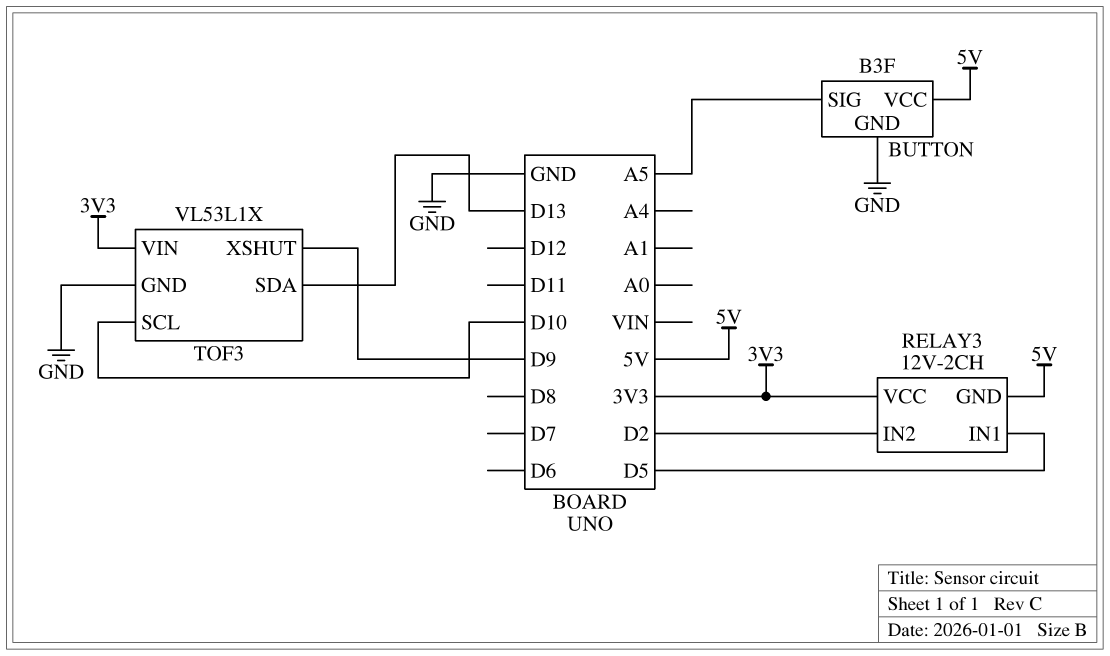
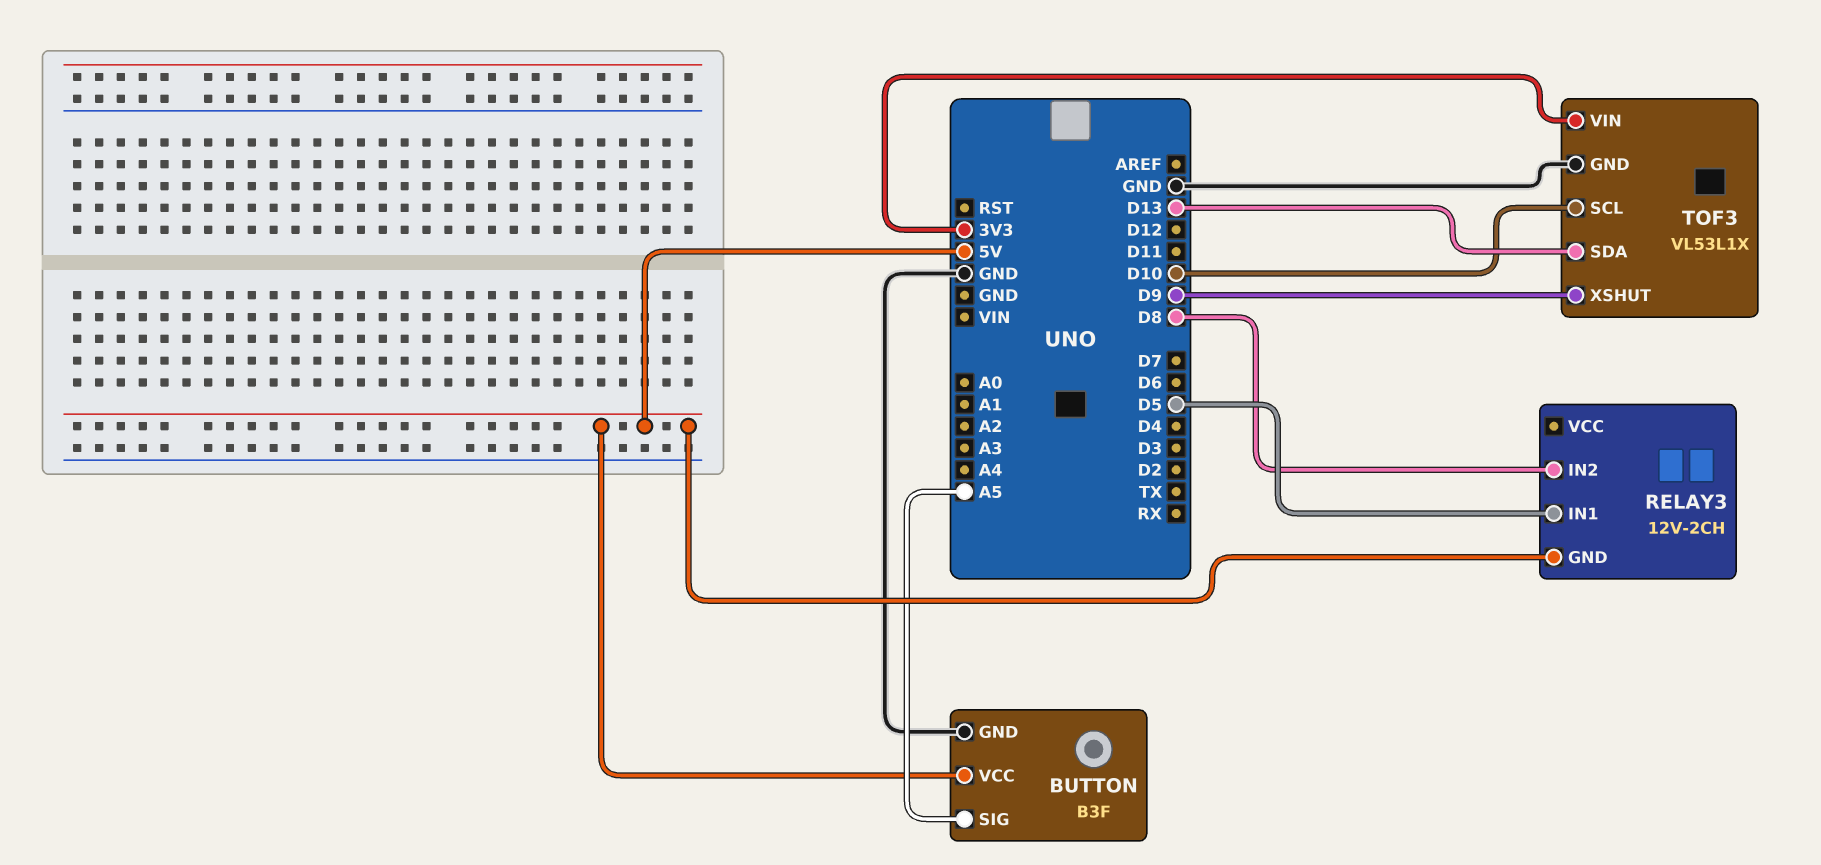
RELAY3 pin IN2: D2 -> D8
RELAY3 pin VCC: 3V3 -> none

